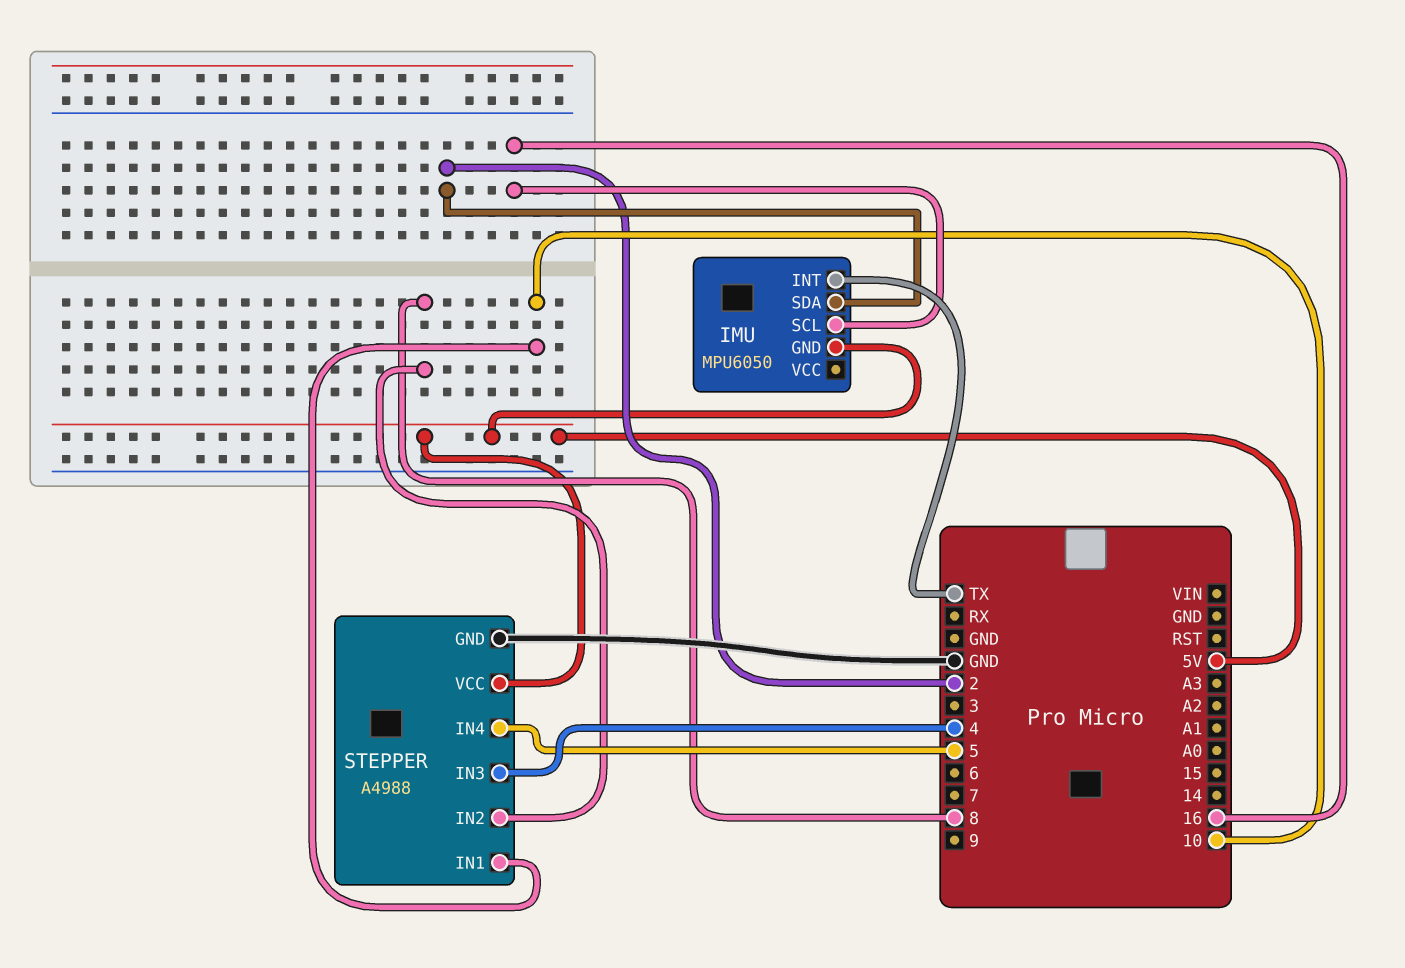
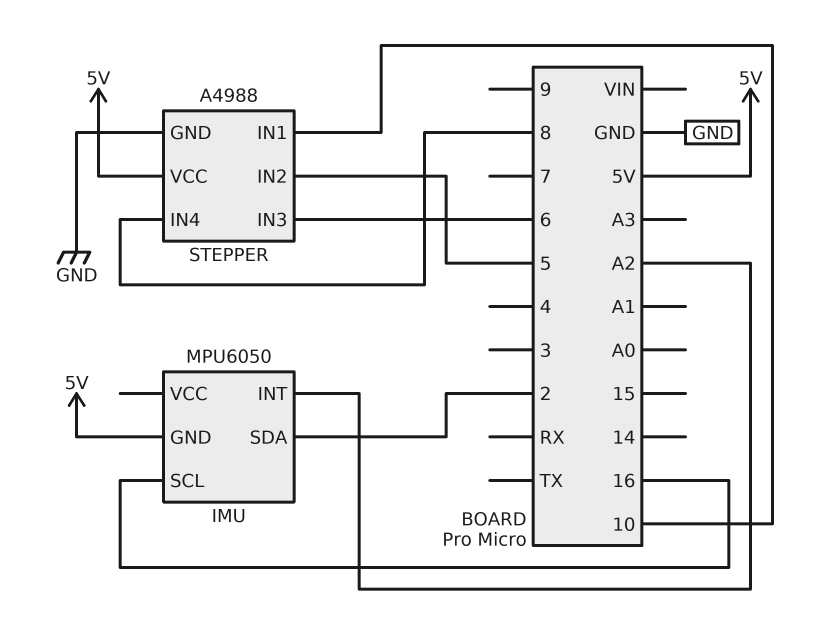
IMU pin INT: TX -> A2
STEPPER pin IN2: 8 -> 5
STEPPER pin IN3: 4 -> 6
STEPPER pin IN4: 5 -> 8

